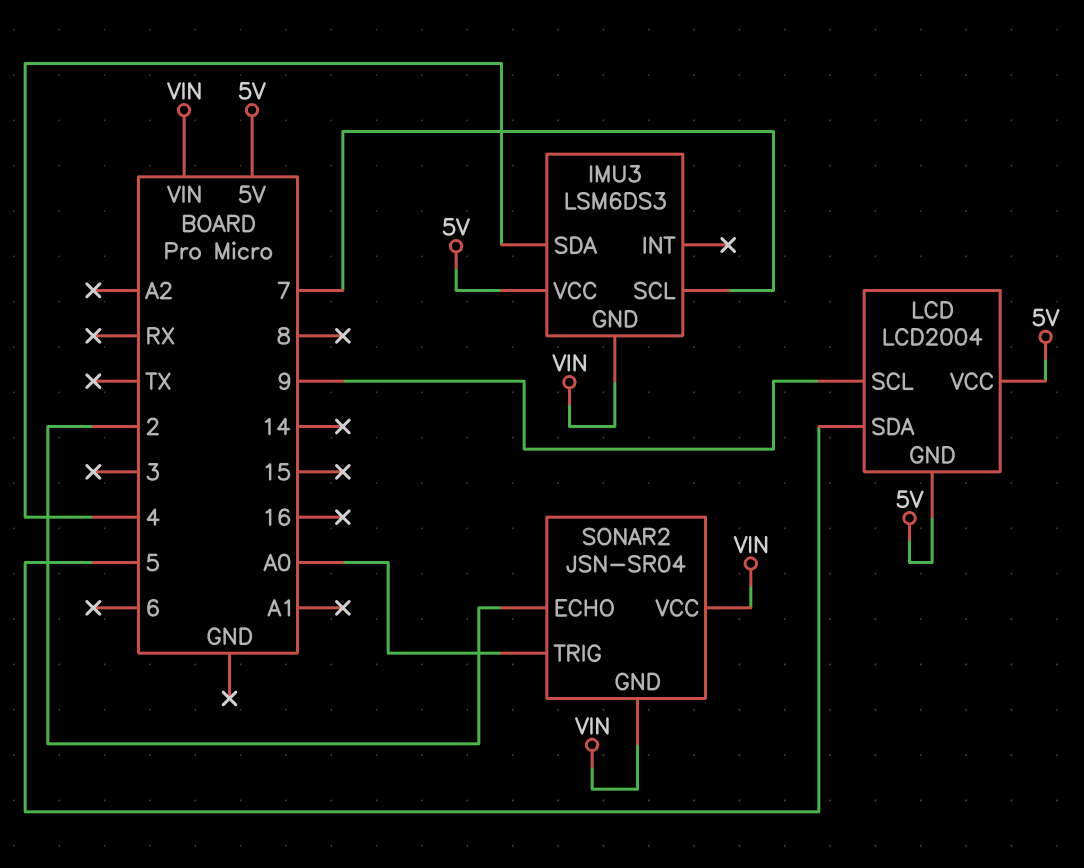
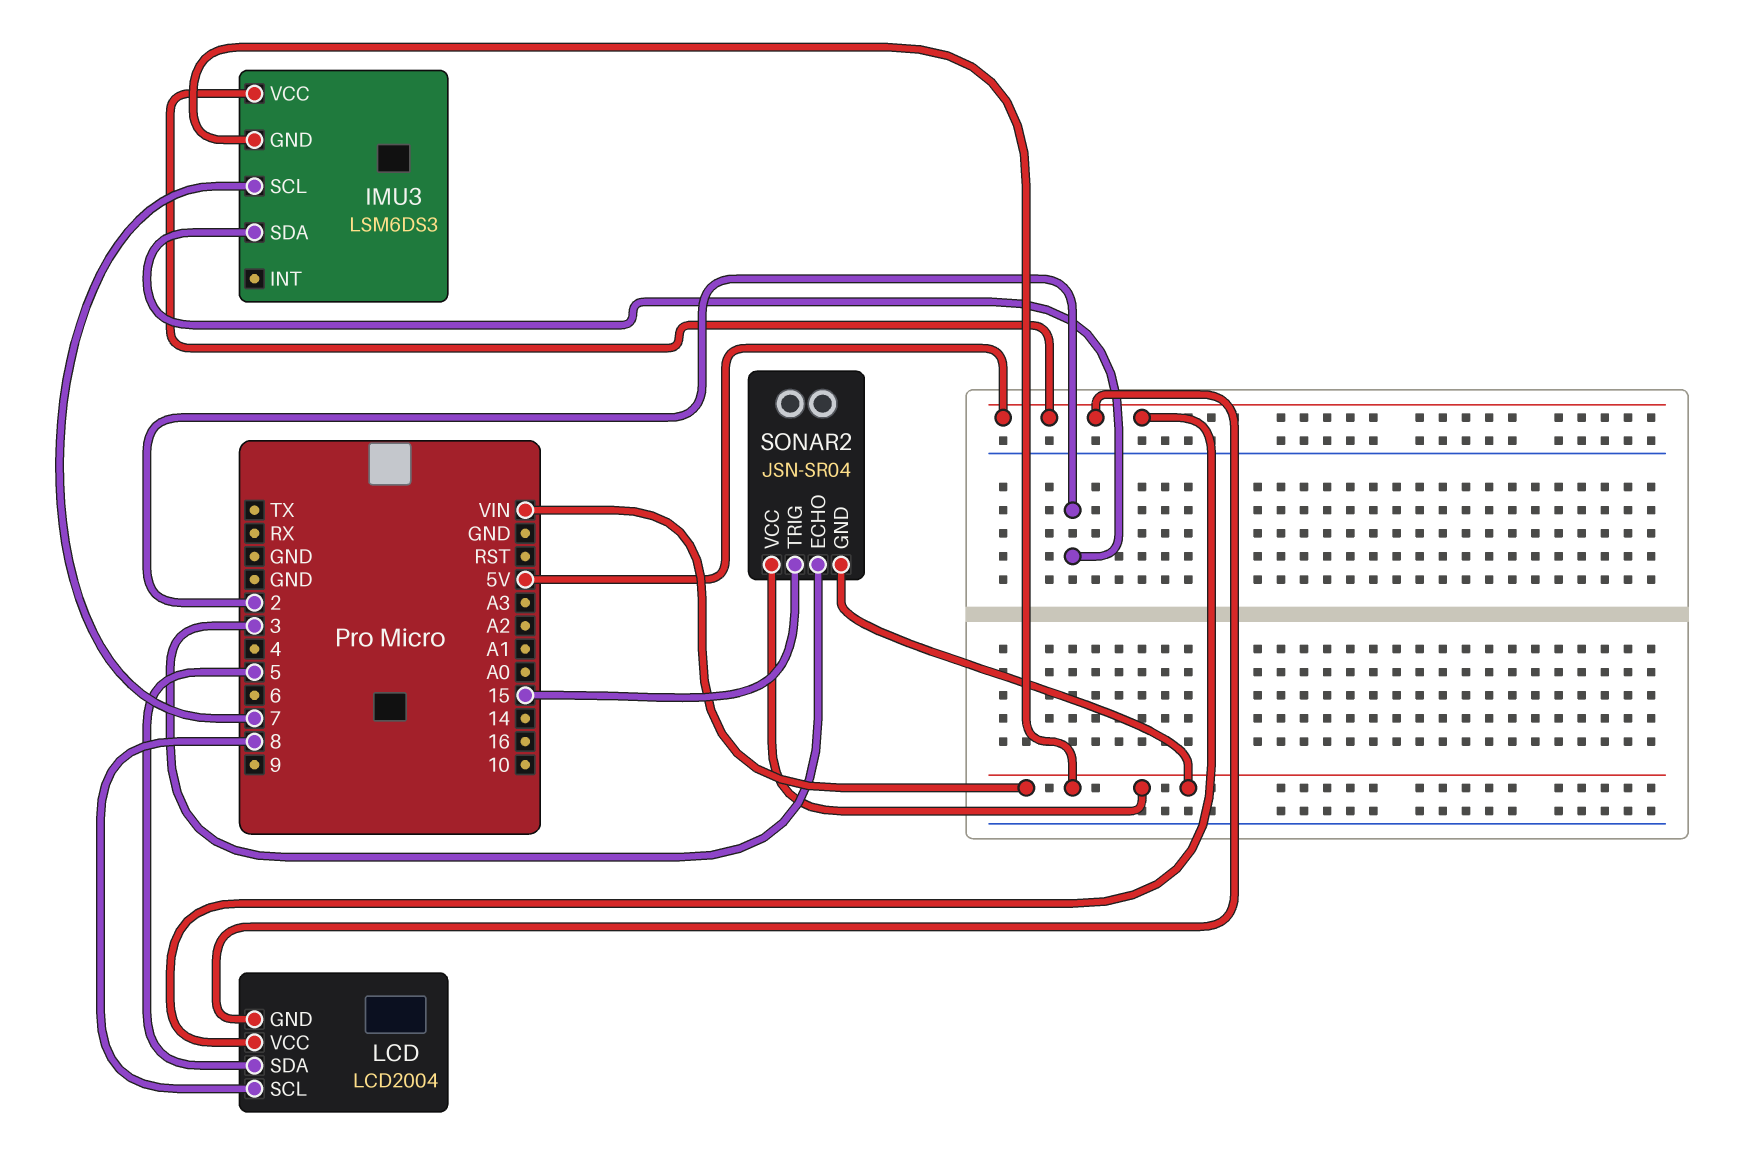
IMU3 pin SDA: 4 -> 2
LCD pin SCL: 9 -> 8
SONAR2 pin ECHO: 2 -> 3
SONAR2 pin TRIG: A0 -> 15

